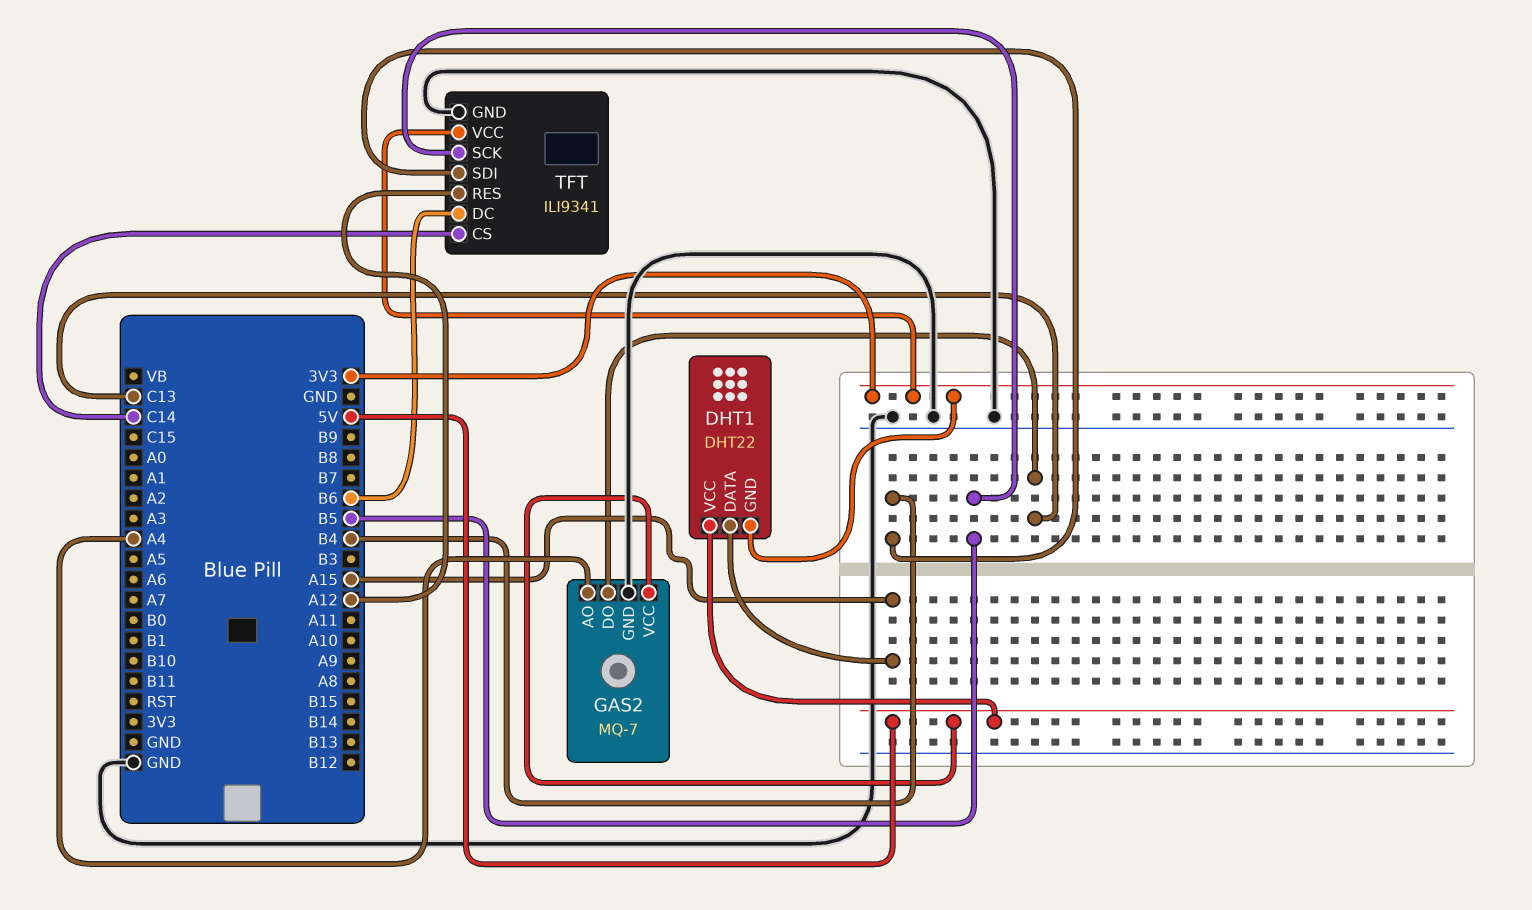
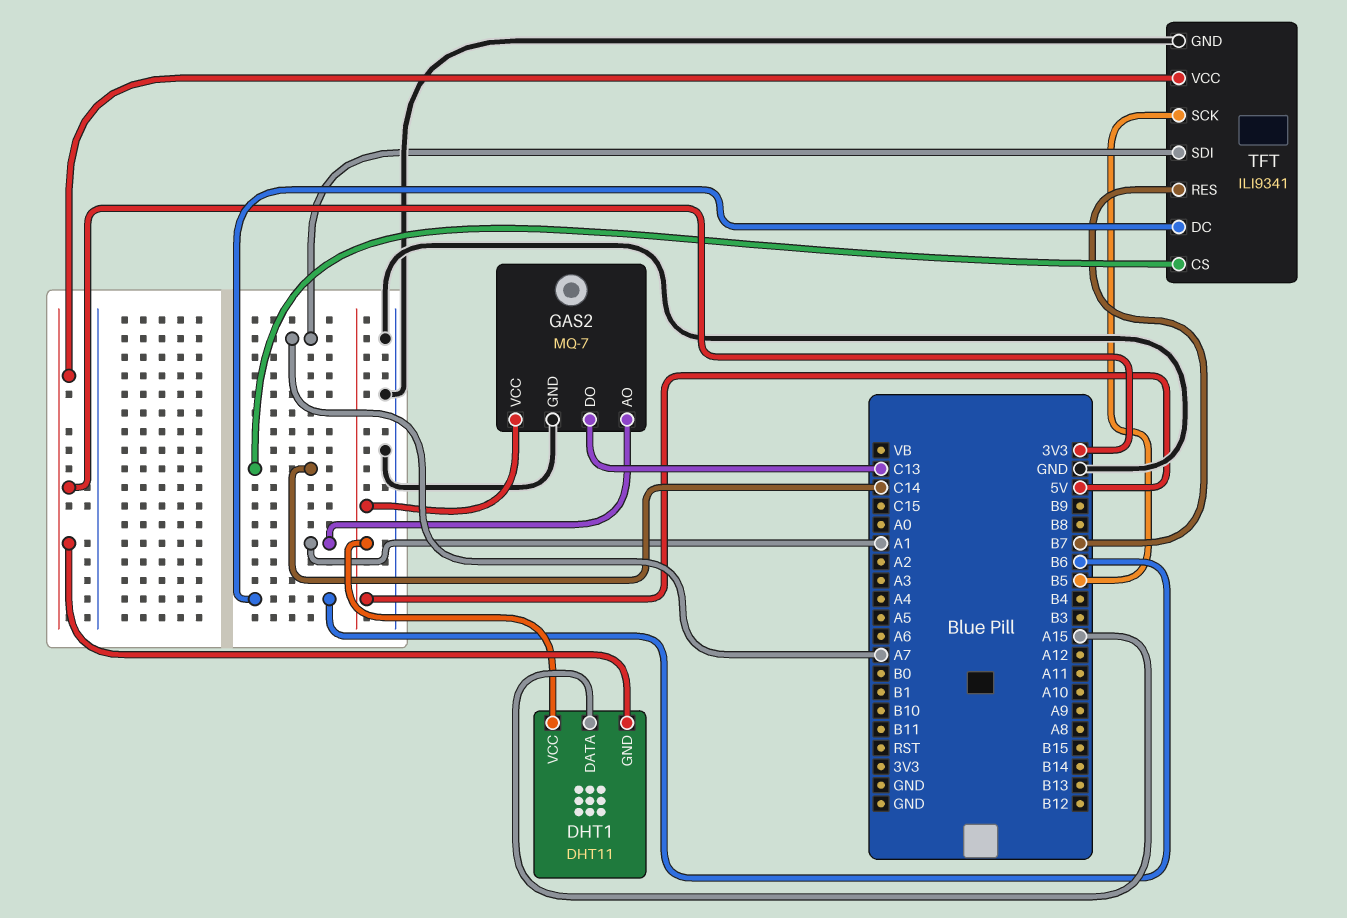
DHT1: DHT22 -> DHT11
GAS2 pin AO: A4 -> A1
TFT pin RES: A12 -> B7
TFT pin SDI: B4 -> A7

